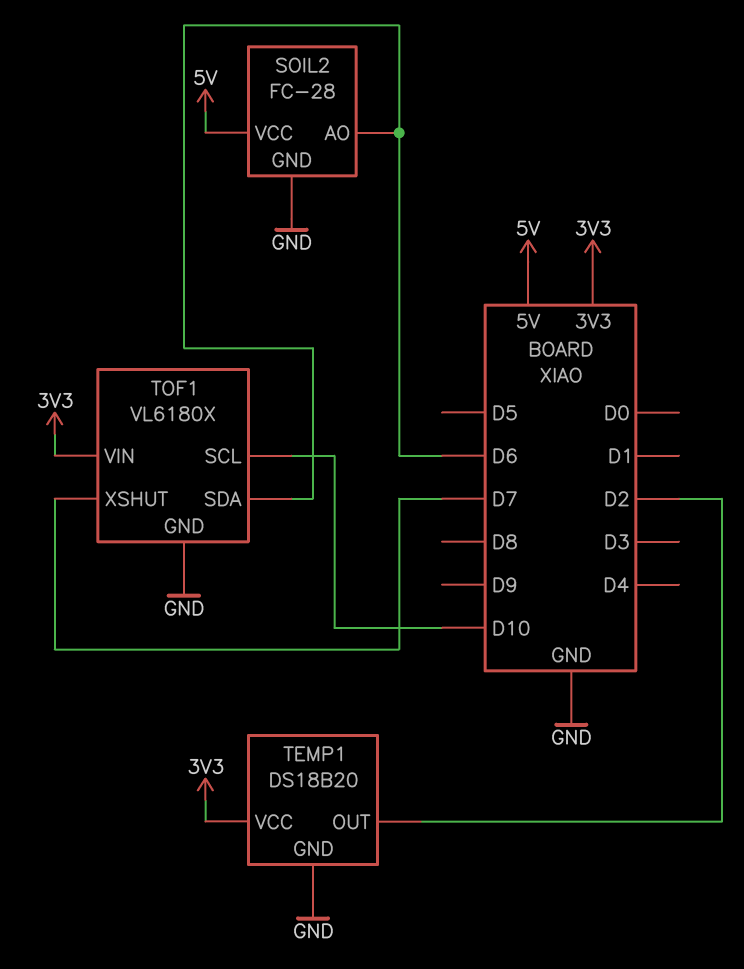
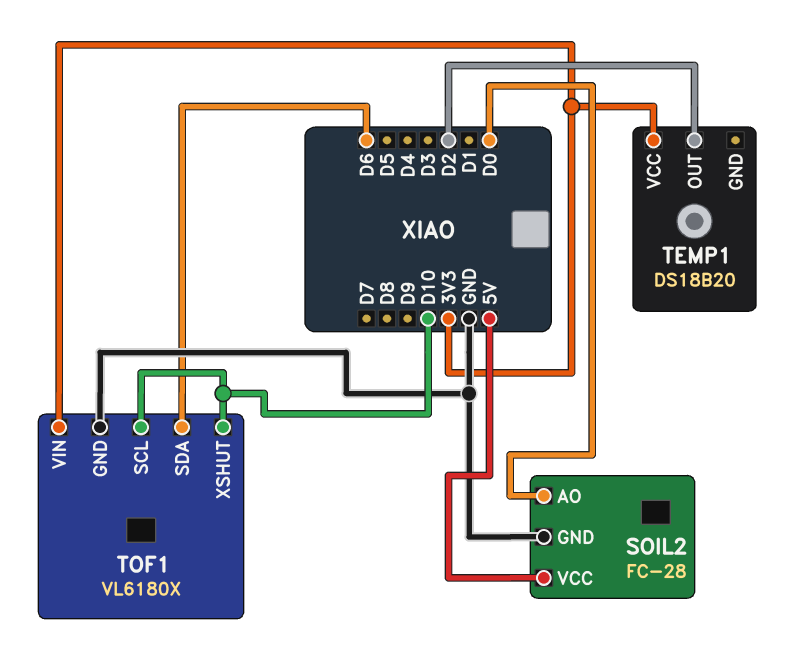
SOIL2 pin AO: D6 -> D0
TEMP1 pin GND: GND -> none
TOF1 pin XSHUT: D7 -> D10

